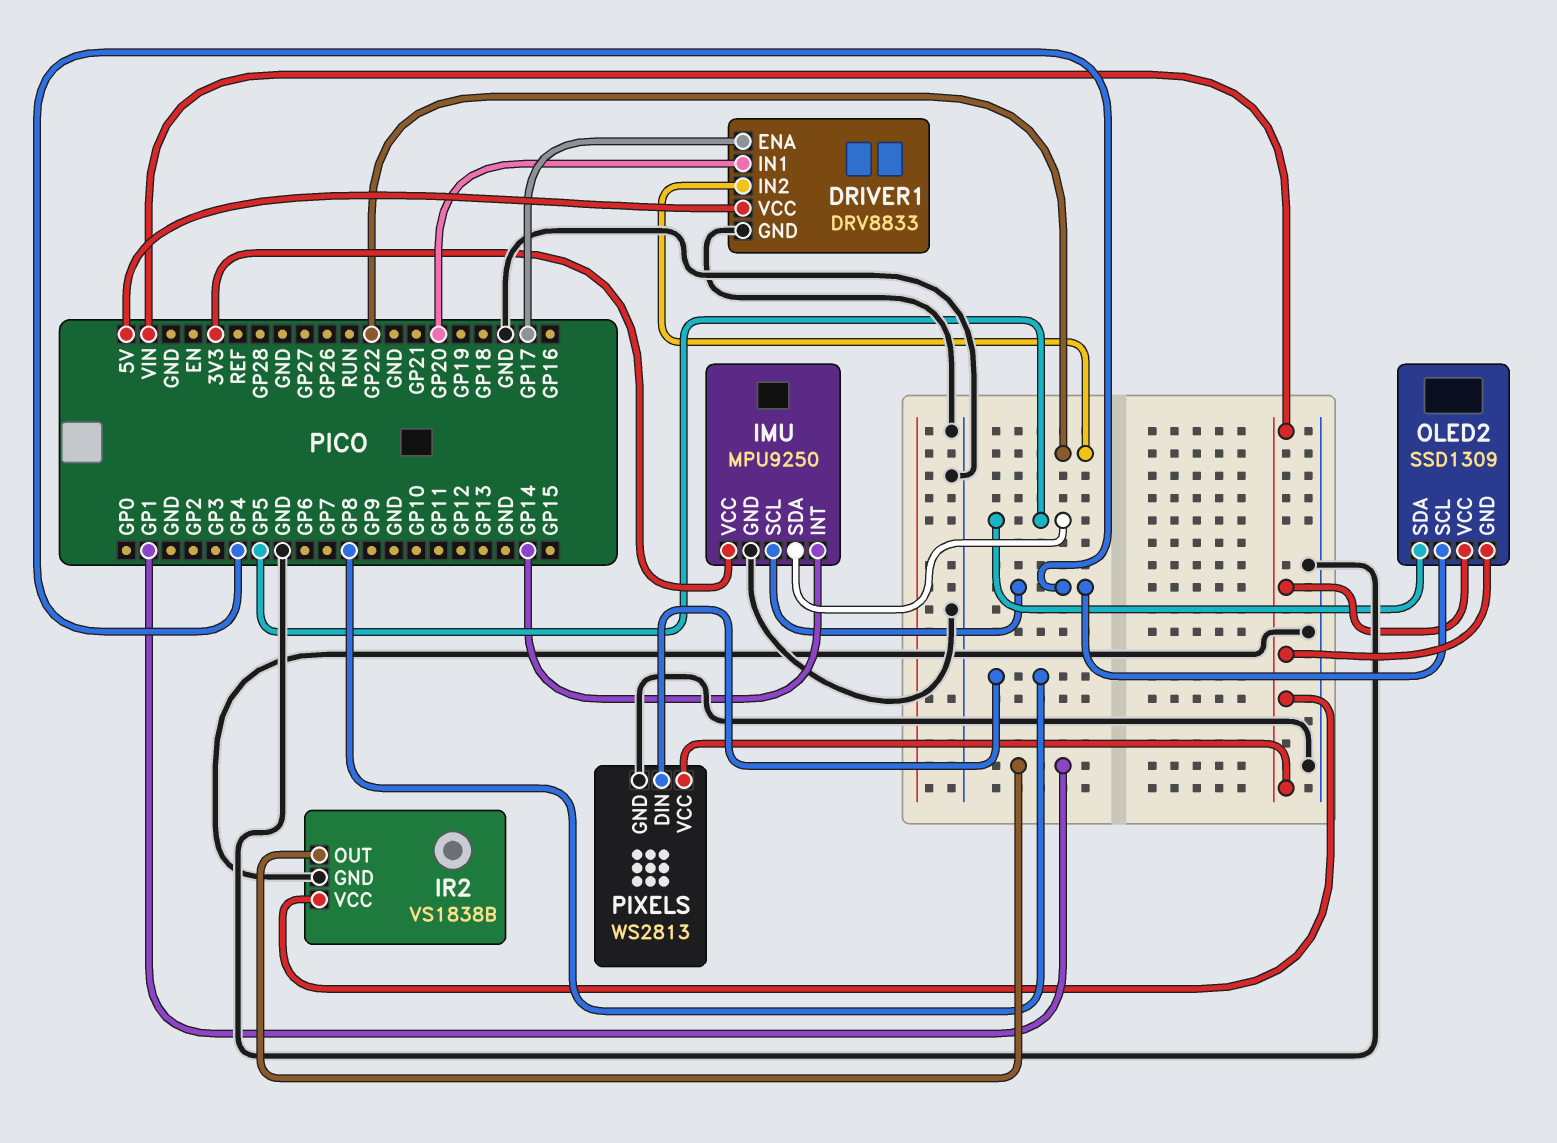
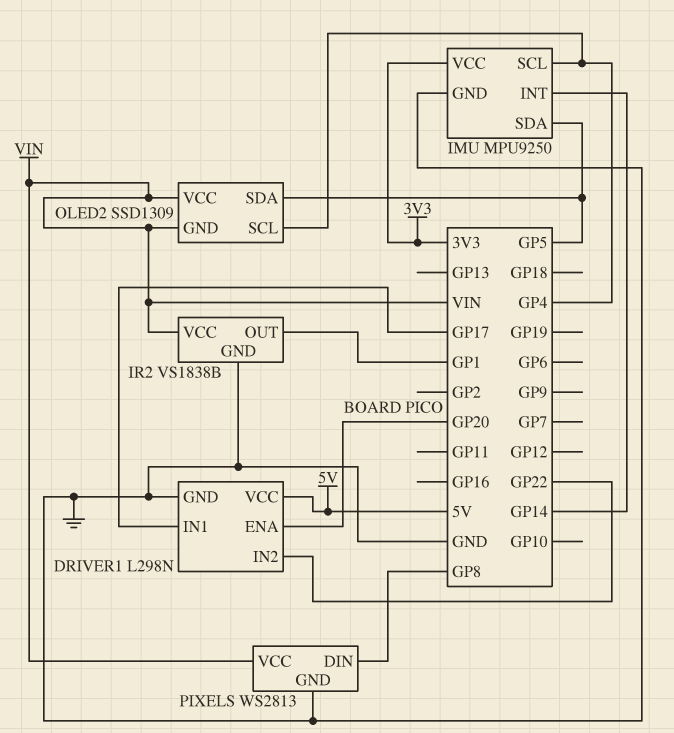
DRIVER1: DRV8833 -> L298N
DRIVER1 pin ENA: GP17 -> GP20
DRIVER1 pin IN1: GP20 -> GP17

